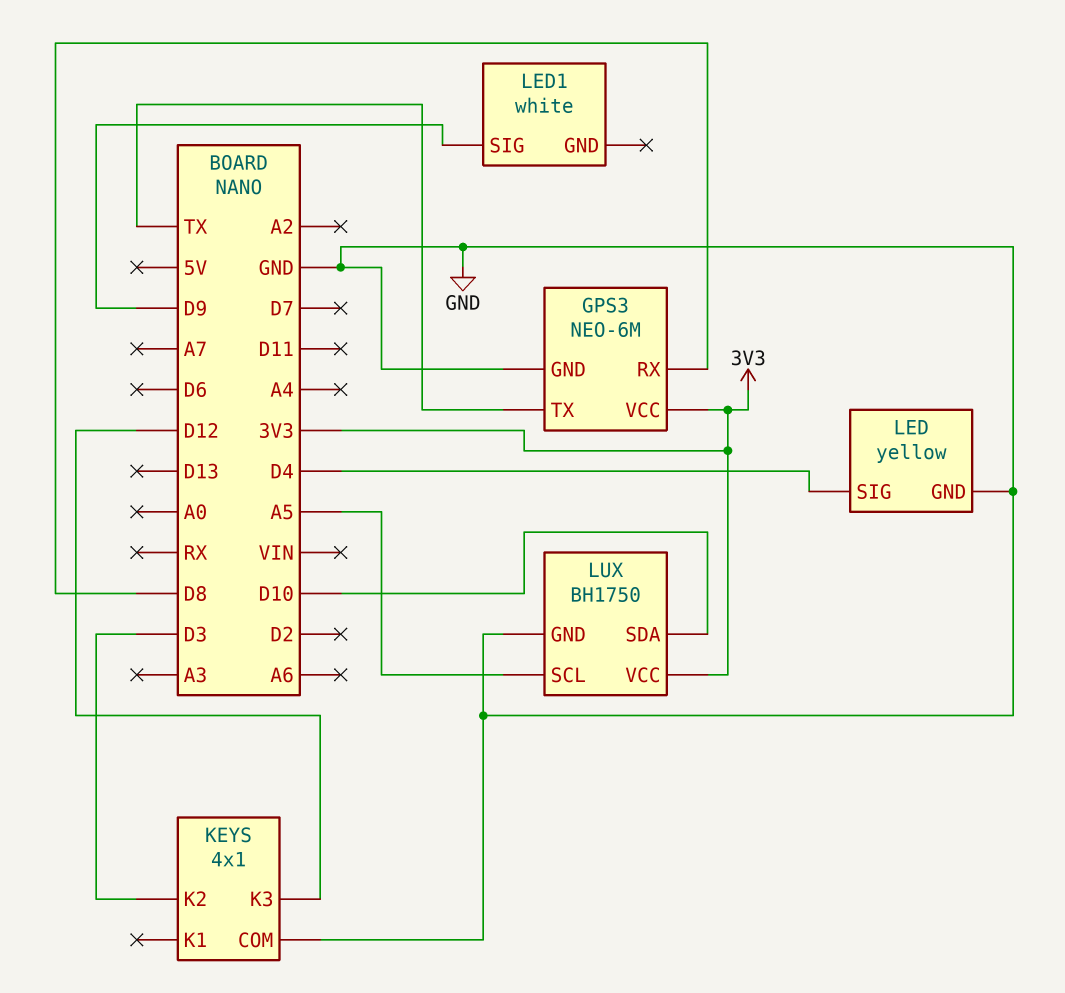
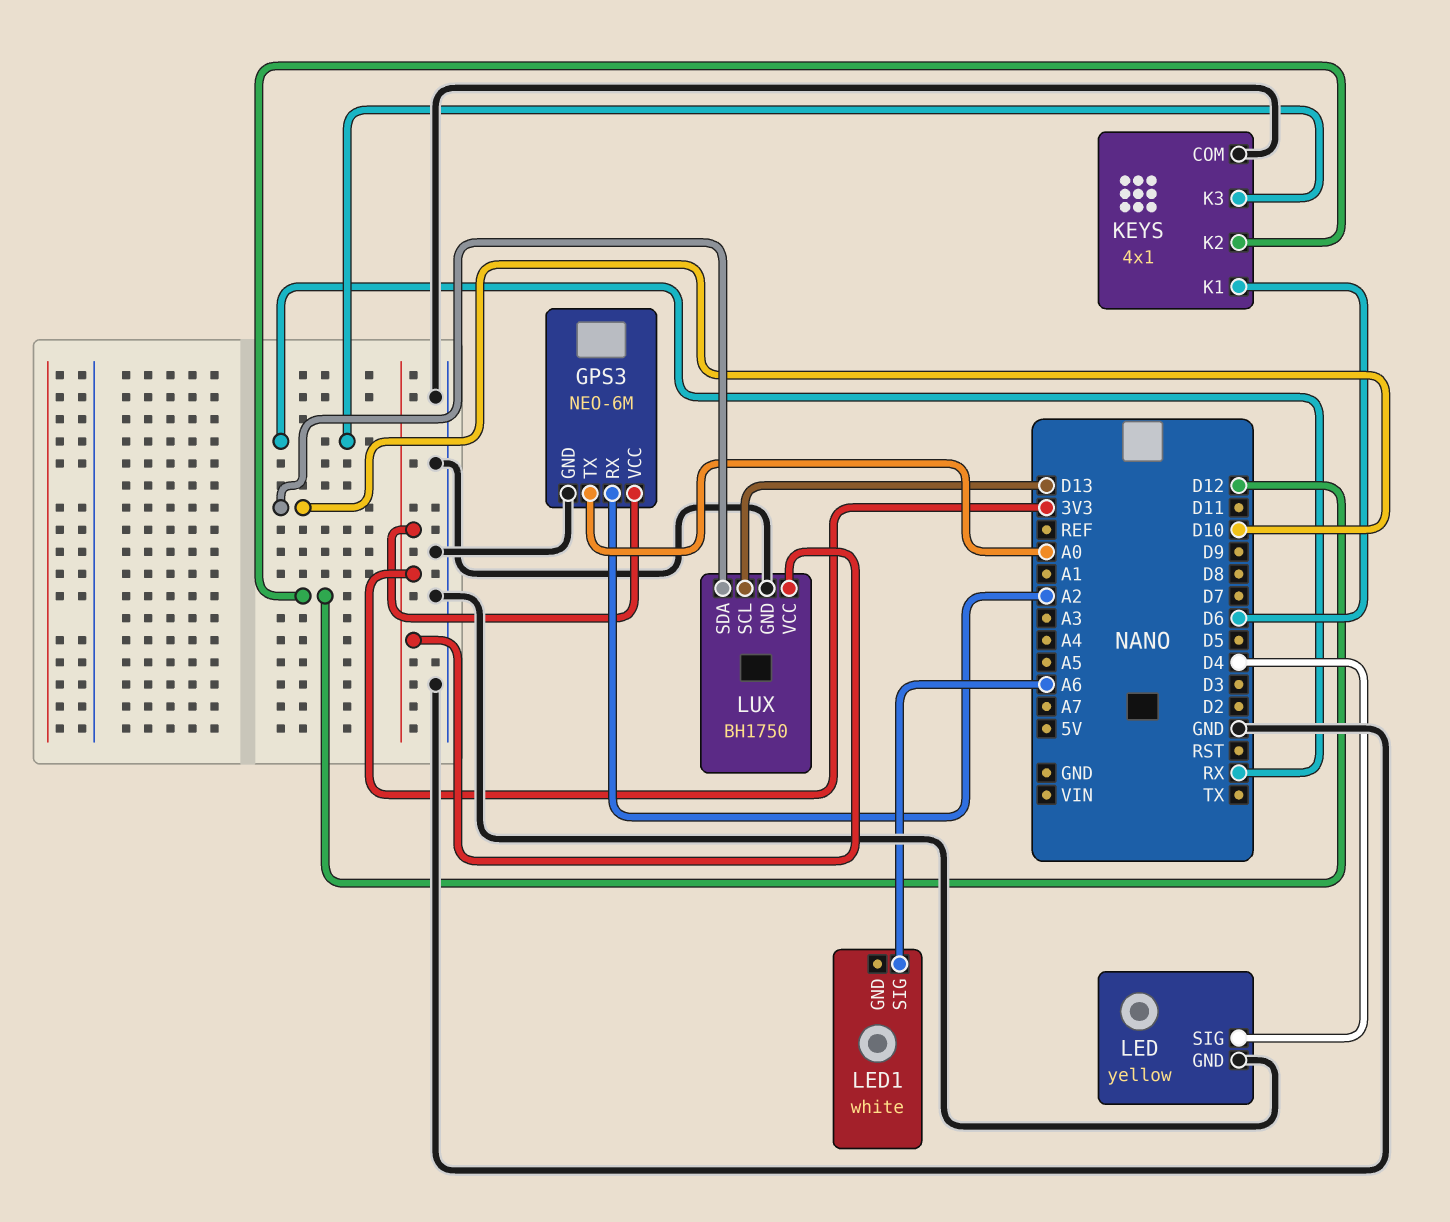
GPS3 pin RX: D8 -> A2
GPS3 pin TX: TX -> A0
KEYS pin K1: none -> D6
KEYS pin K2: D3 -> D12
KEYS pin K3: D12 -> RX
LED1 pin SIG: D9 -> A6
LUX pin SCL: A5 -> D13

